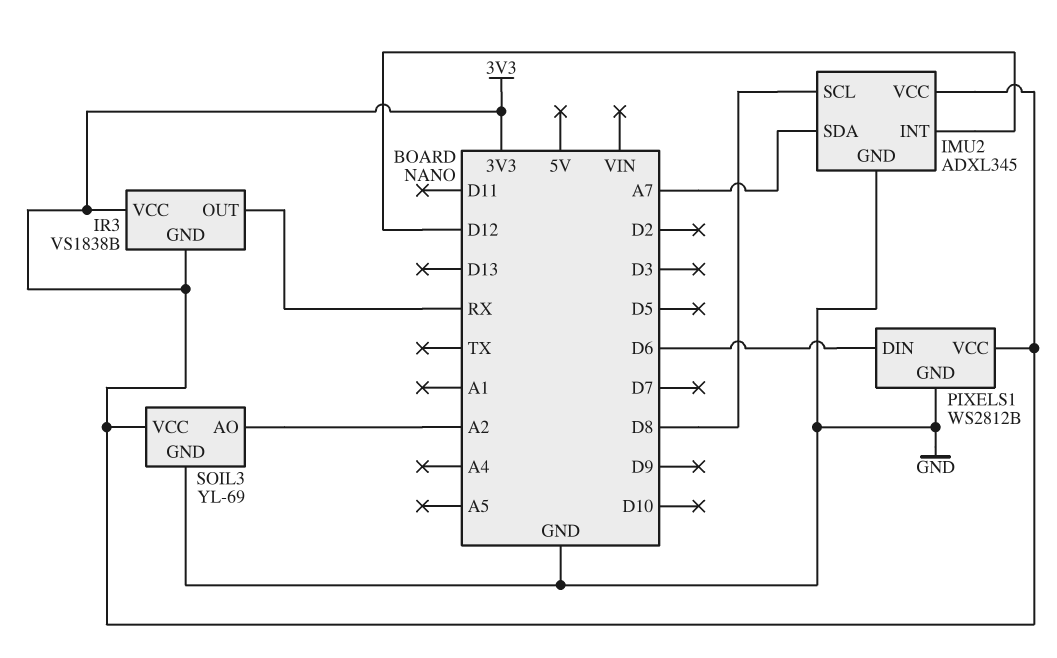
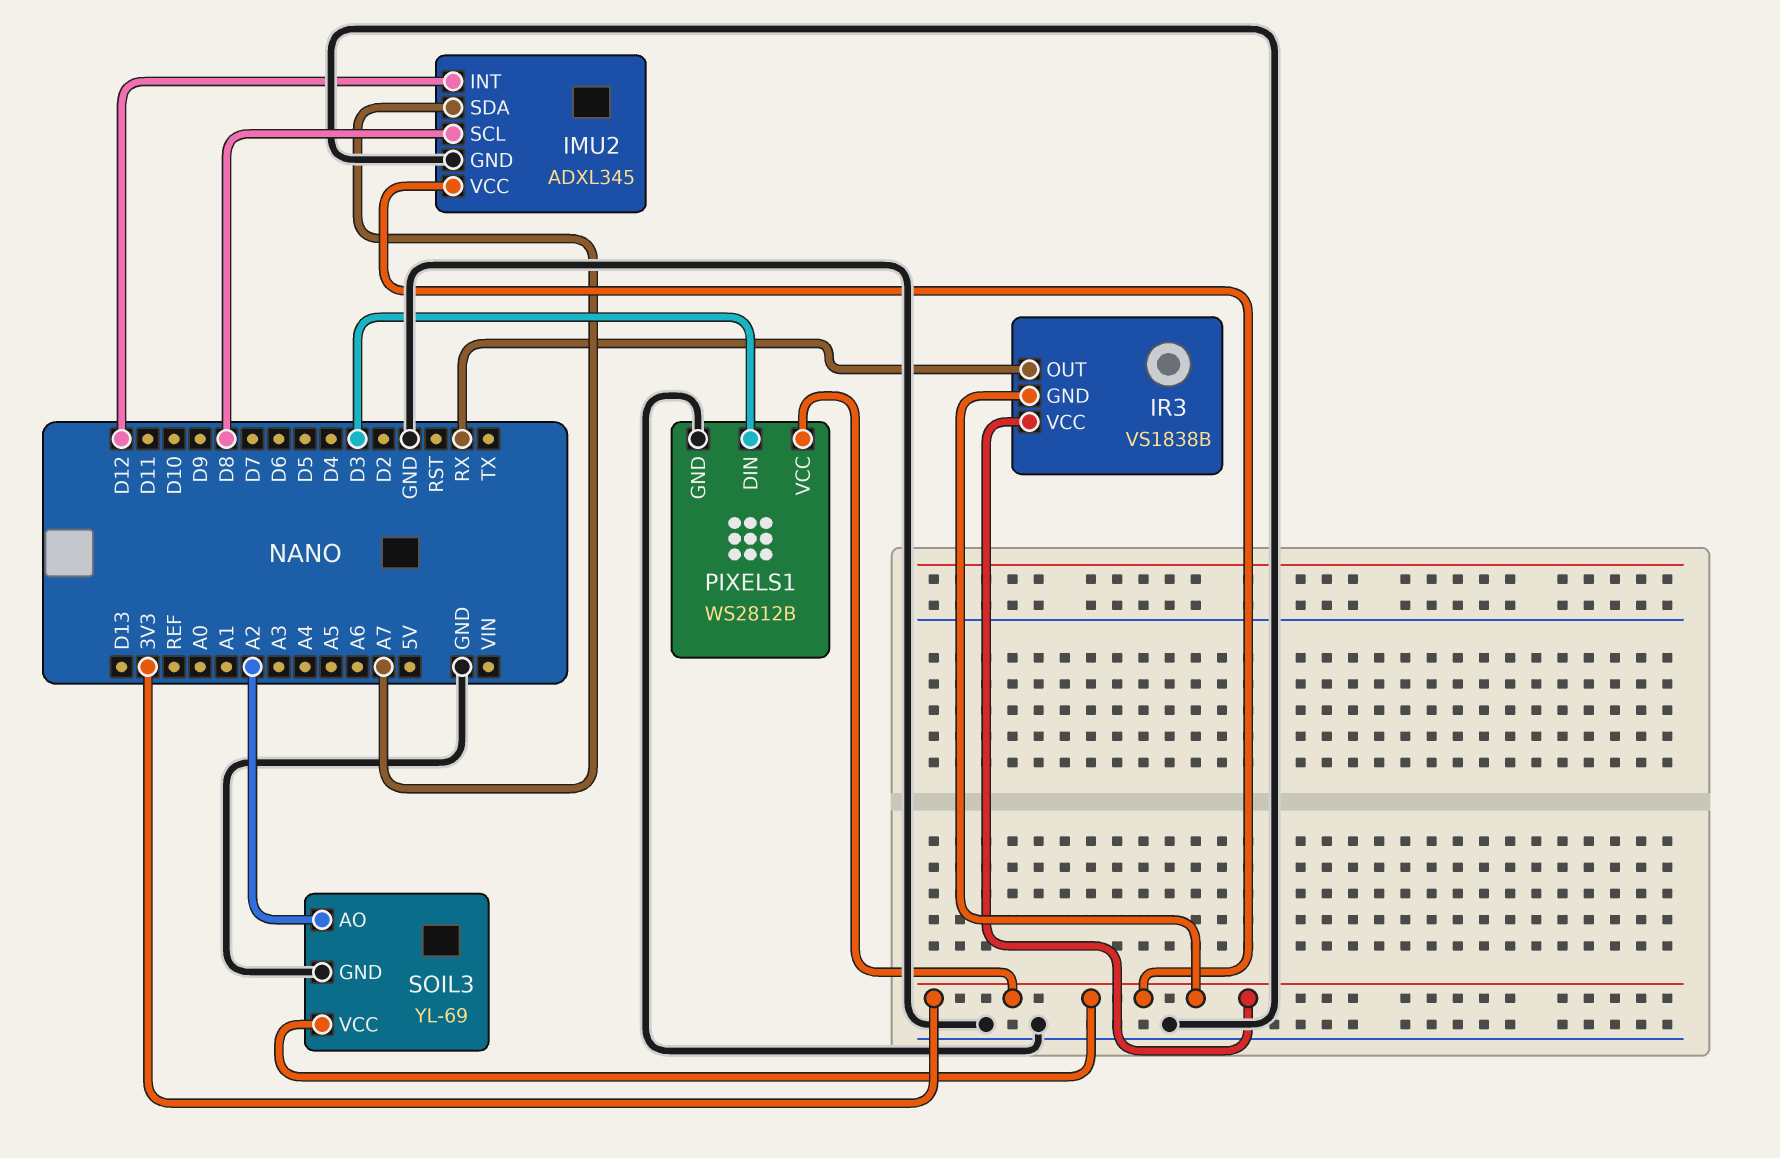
PIXELS1 pin DIN: D6 -> D3

